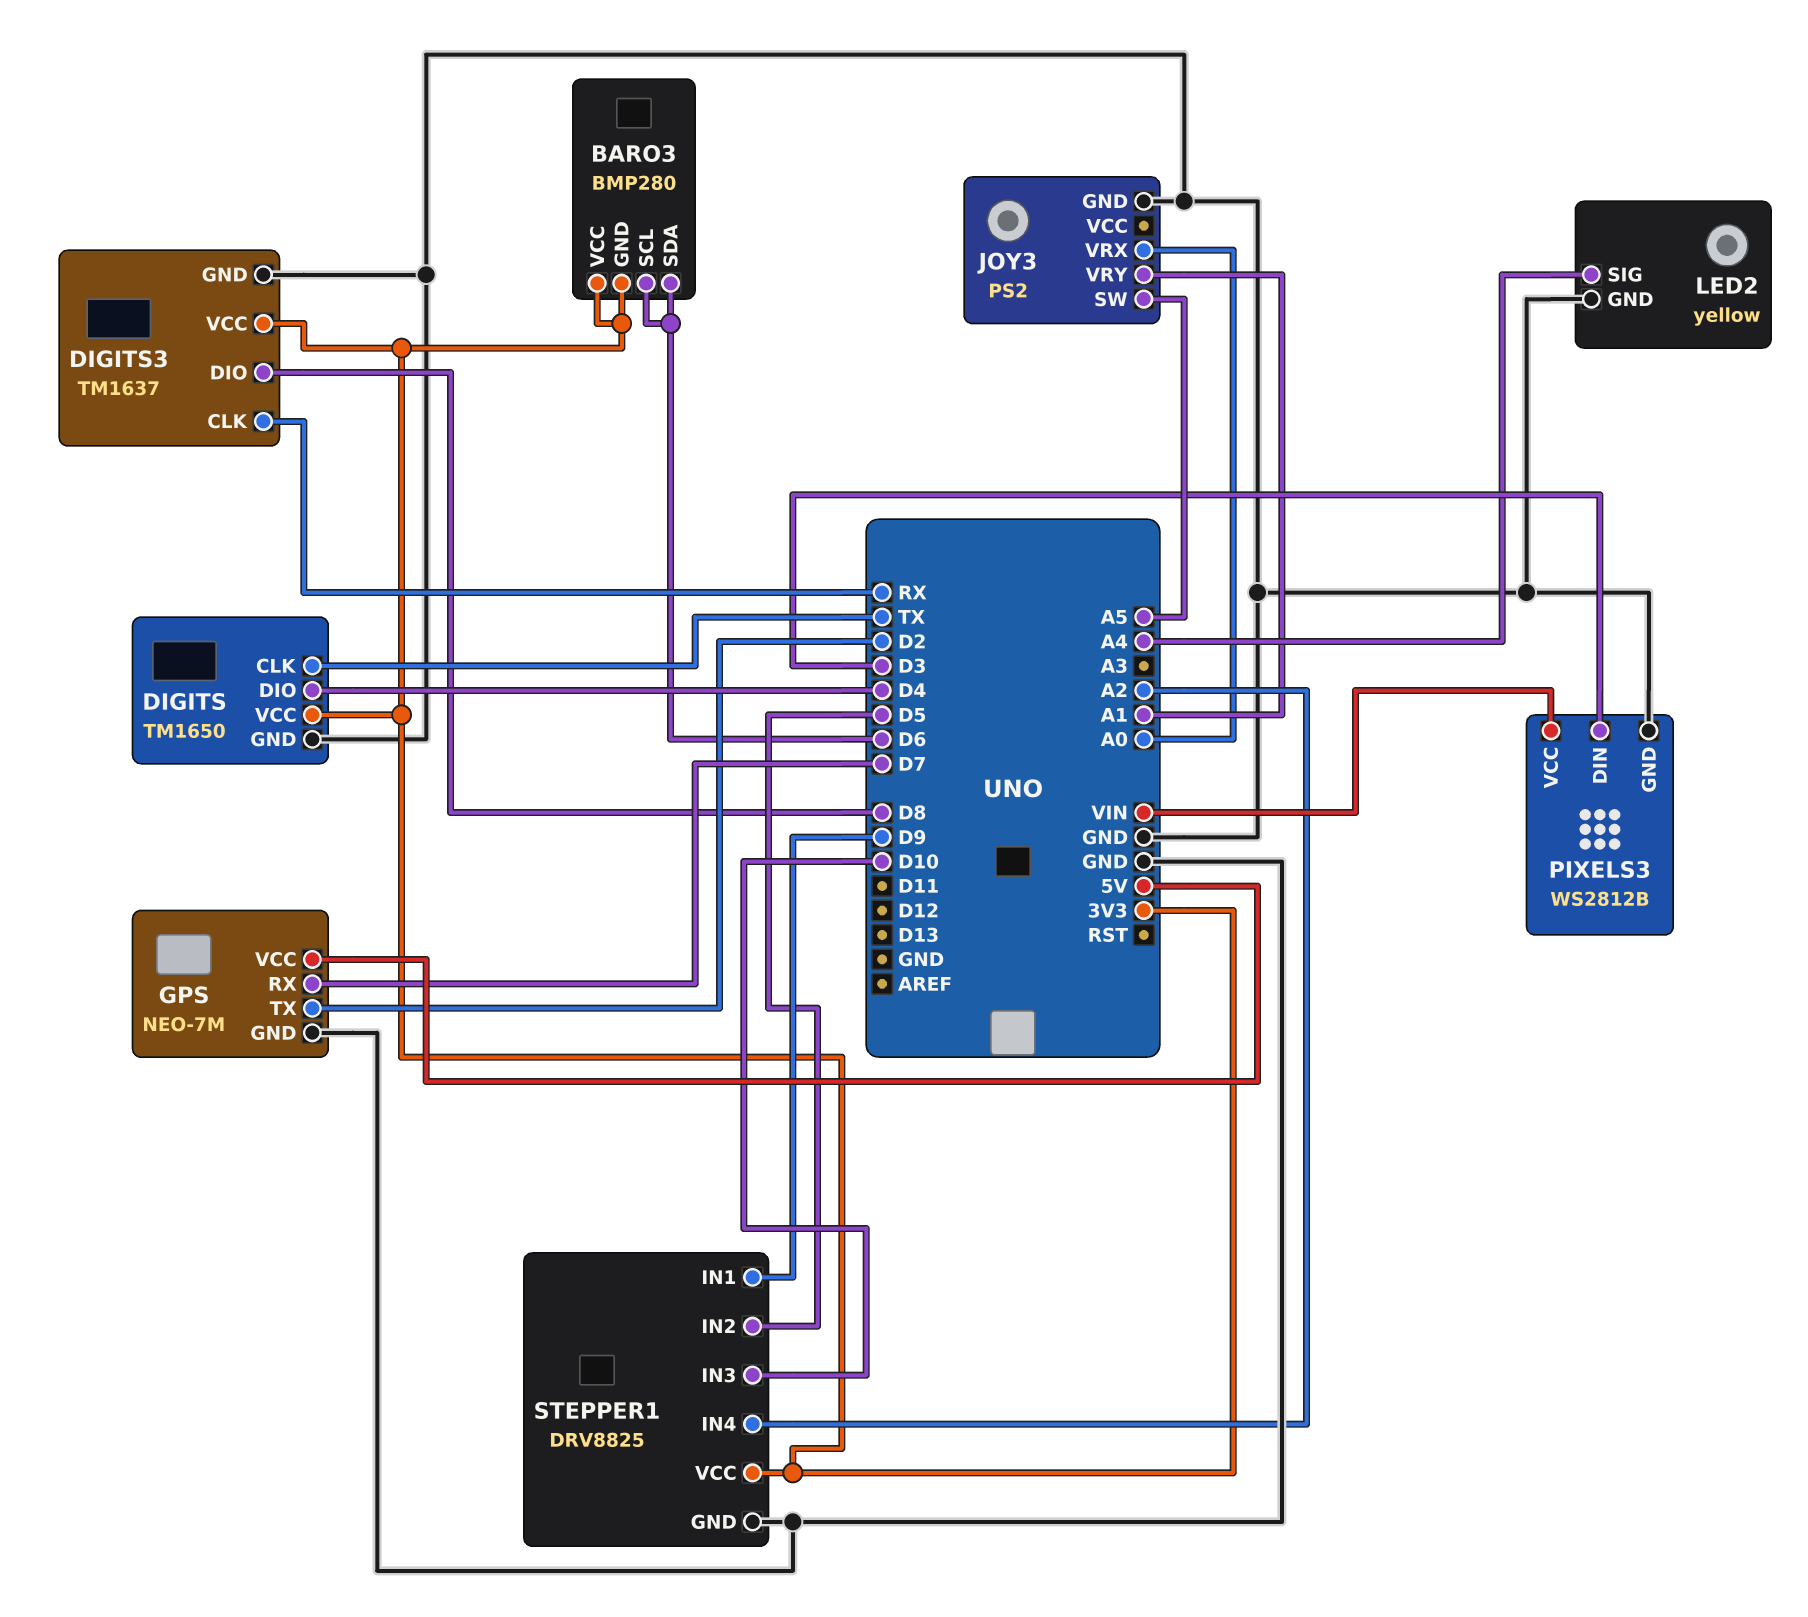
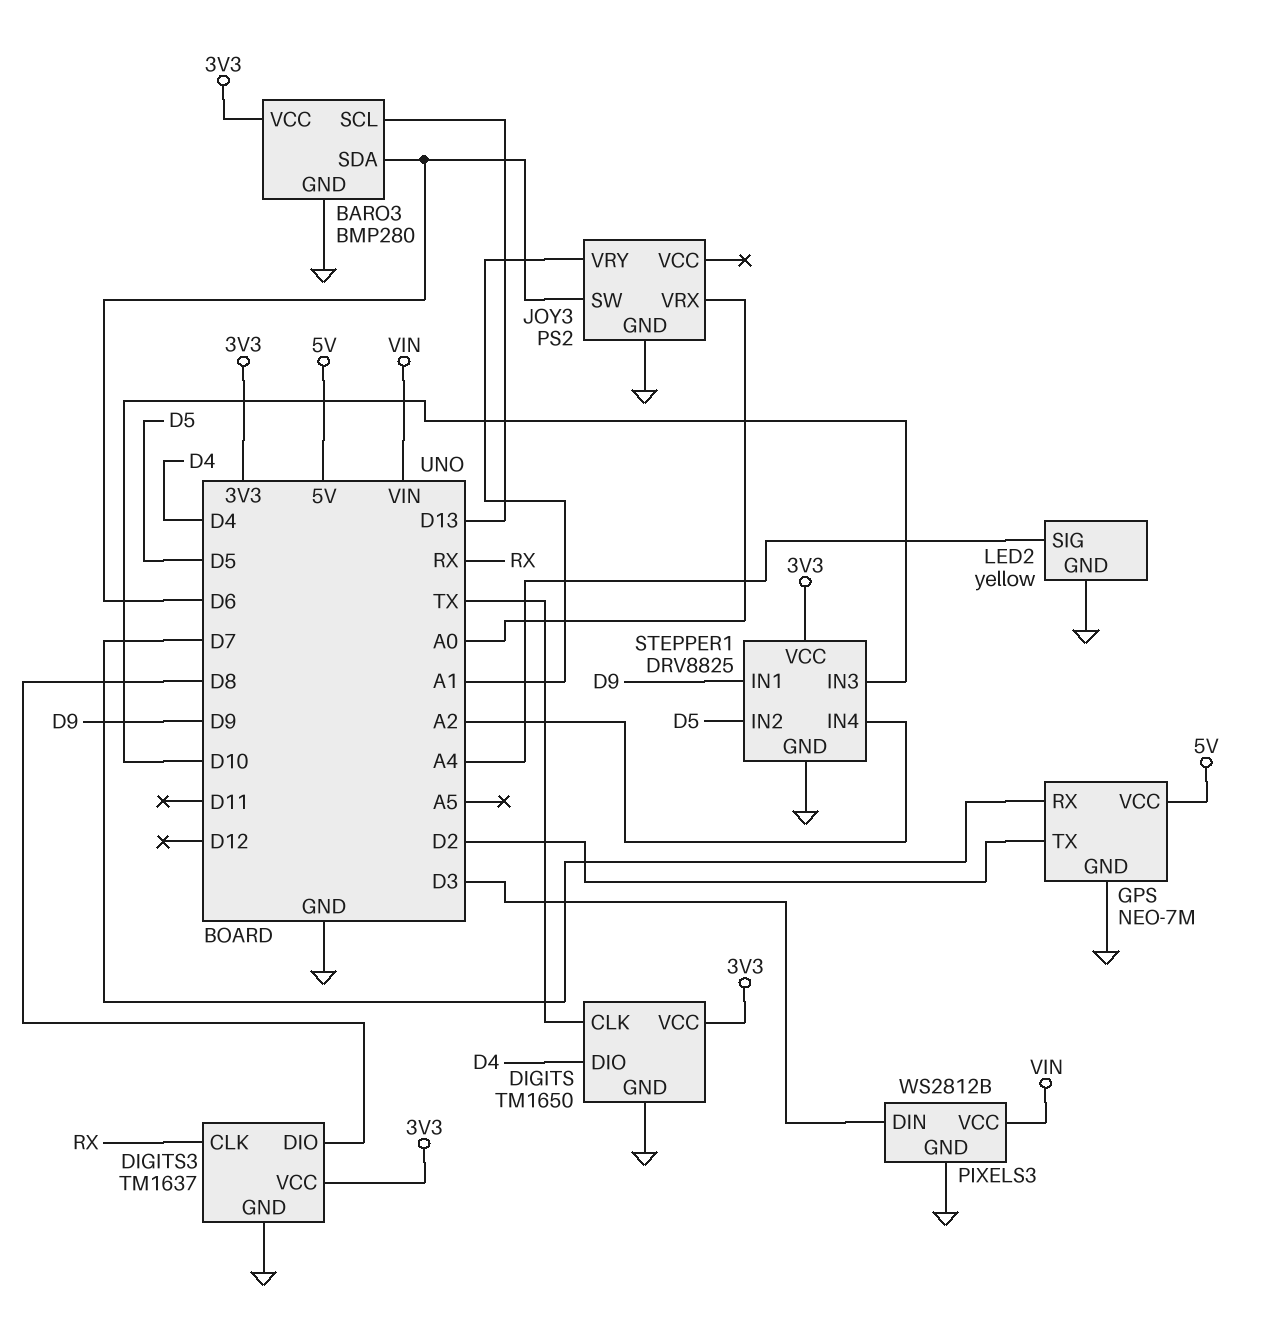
BARO3 pin GND: 3V3 -> GND
BARO3 pin SCL: D6 -> D13
JOY3 pin SW: A5 -> D6

